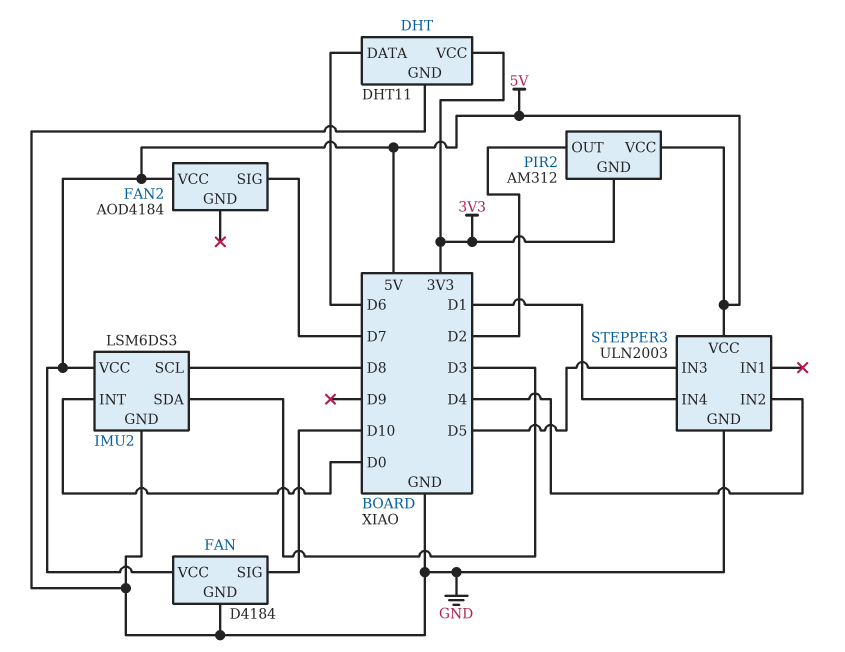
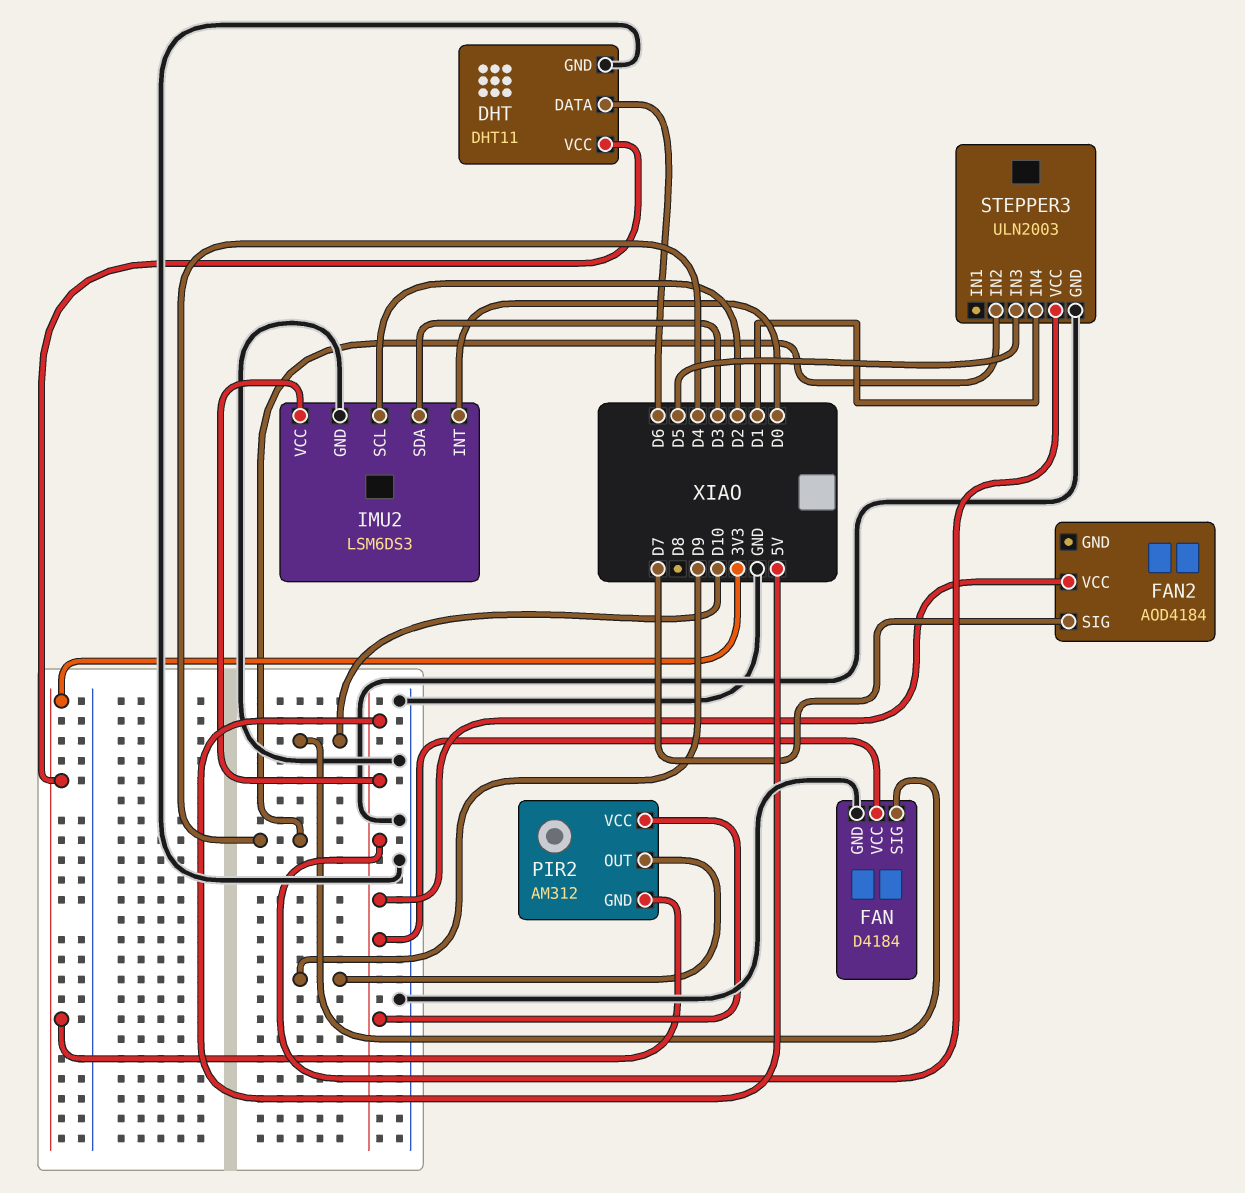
IMU2 pin SCL: D8 -> D2
PIR2 pin OUT: D2 -> D9

